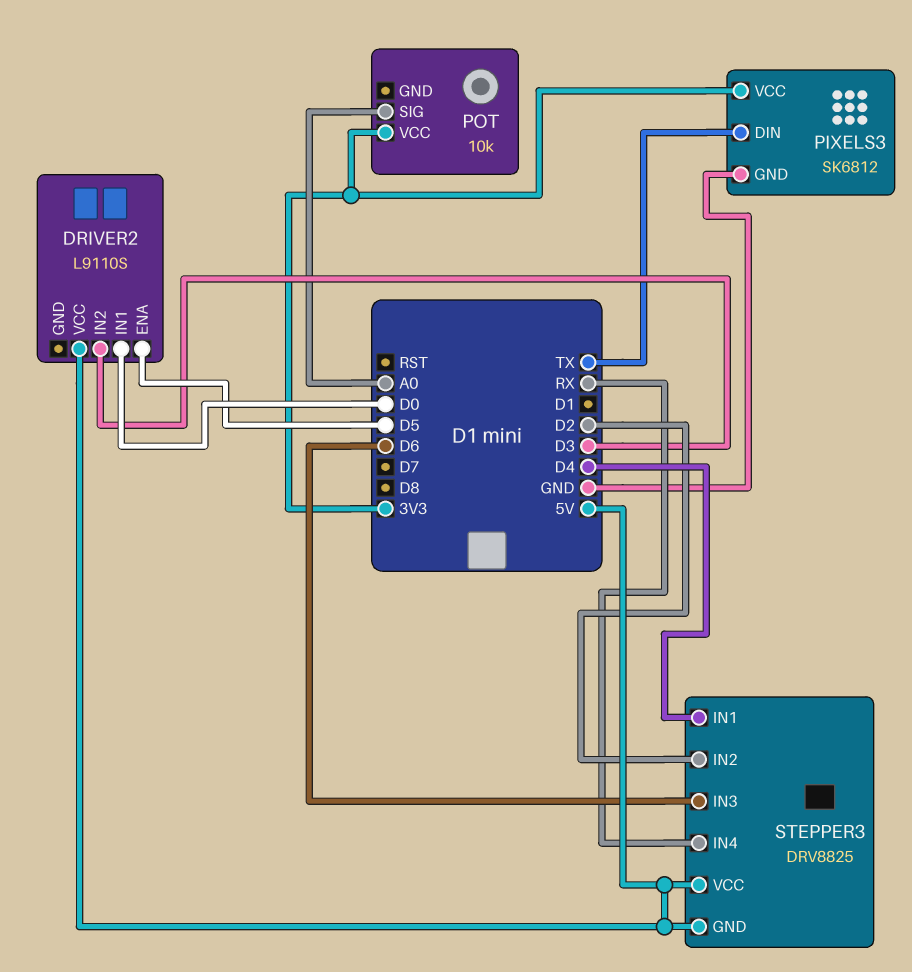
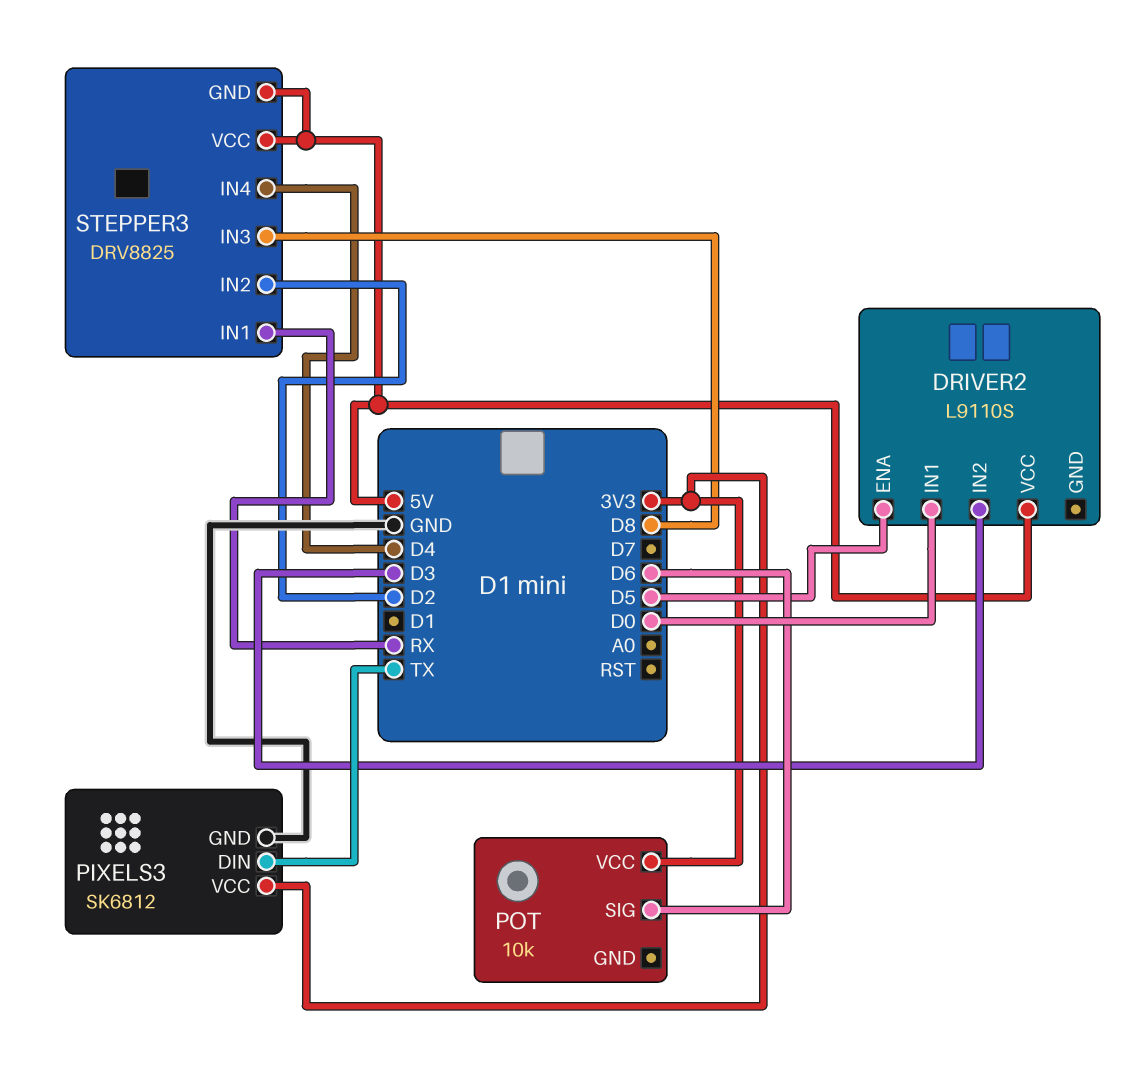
POT pin SIG: A0 -> D6
STEPPER3 pin IN1: D4 -> RX
STEPPER3 pin IN3: D6 -> D8
STEPPER3 pin IN4: RX -> D4

